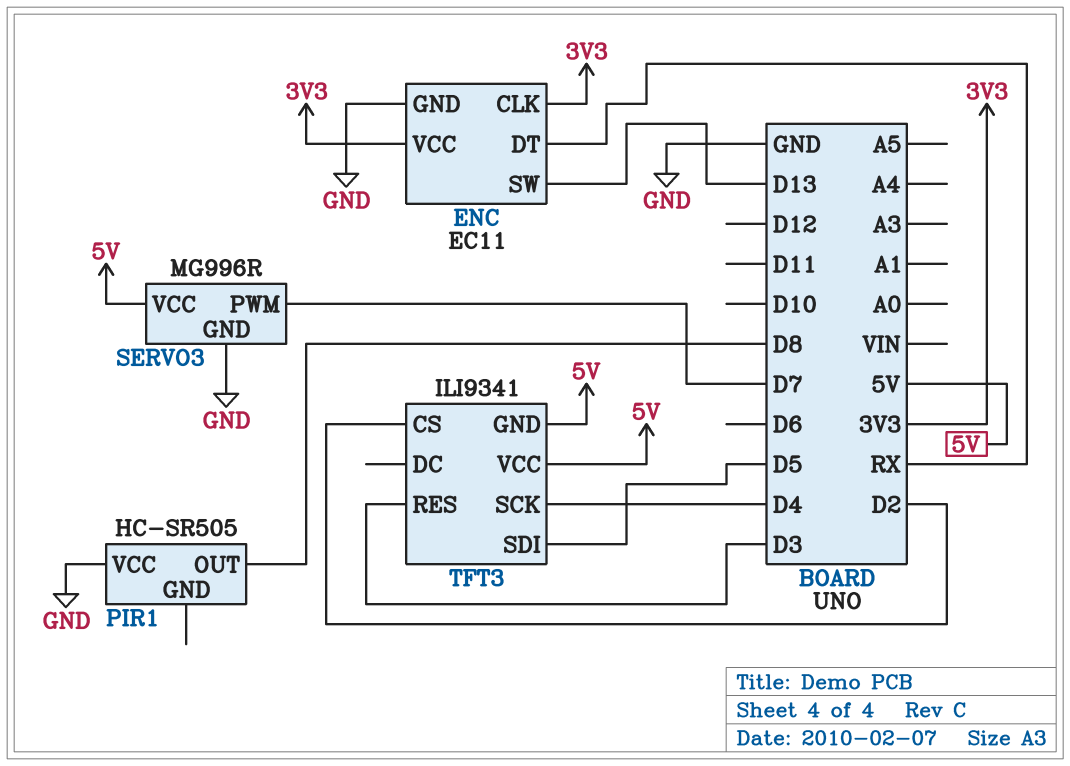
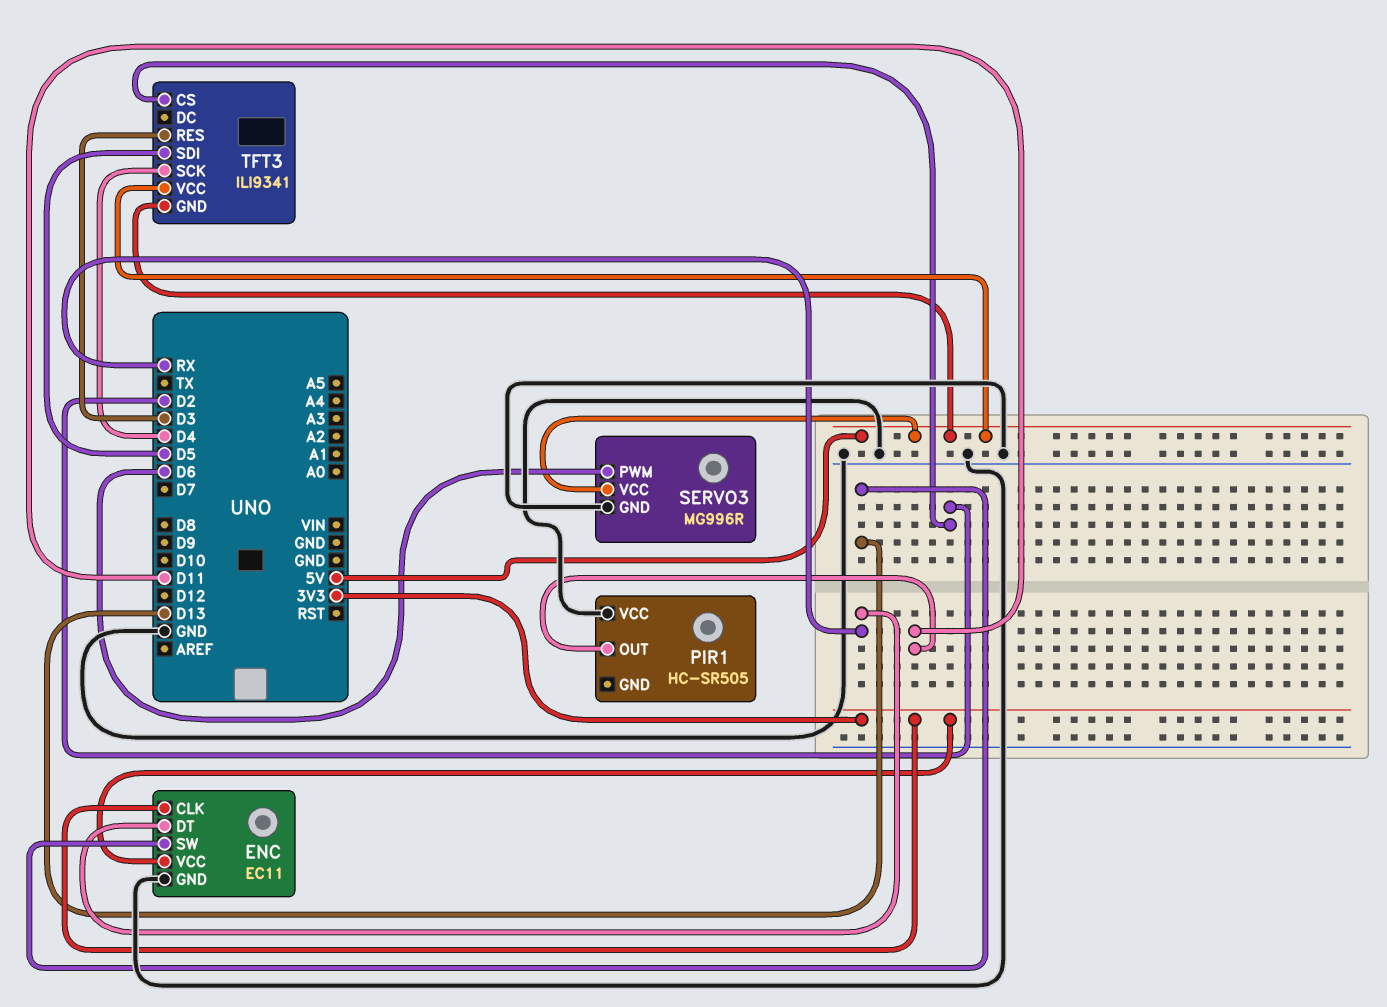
PIR1 pin OUT: D8 -> D11
SERVO3 pin PWM: D7 -> D6

